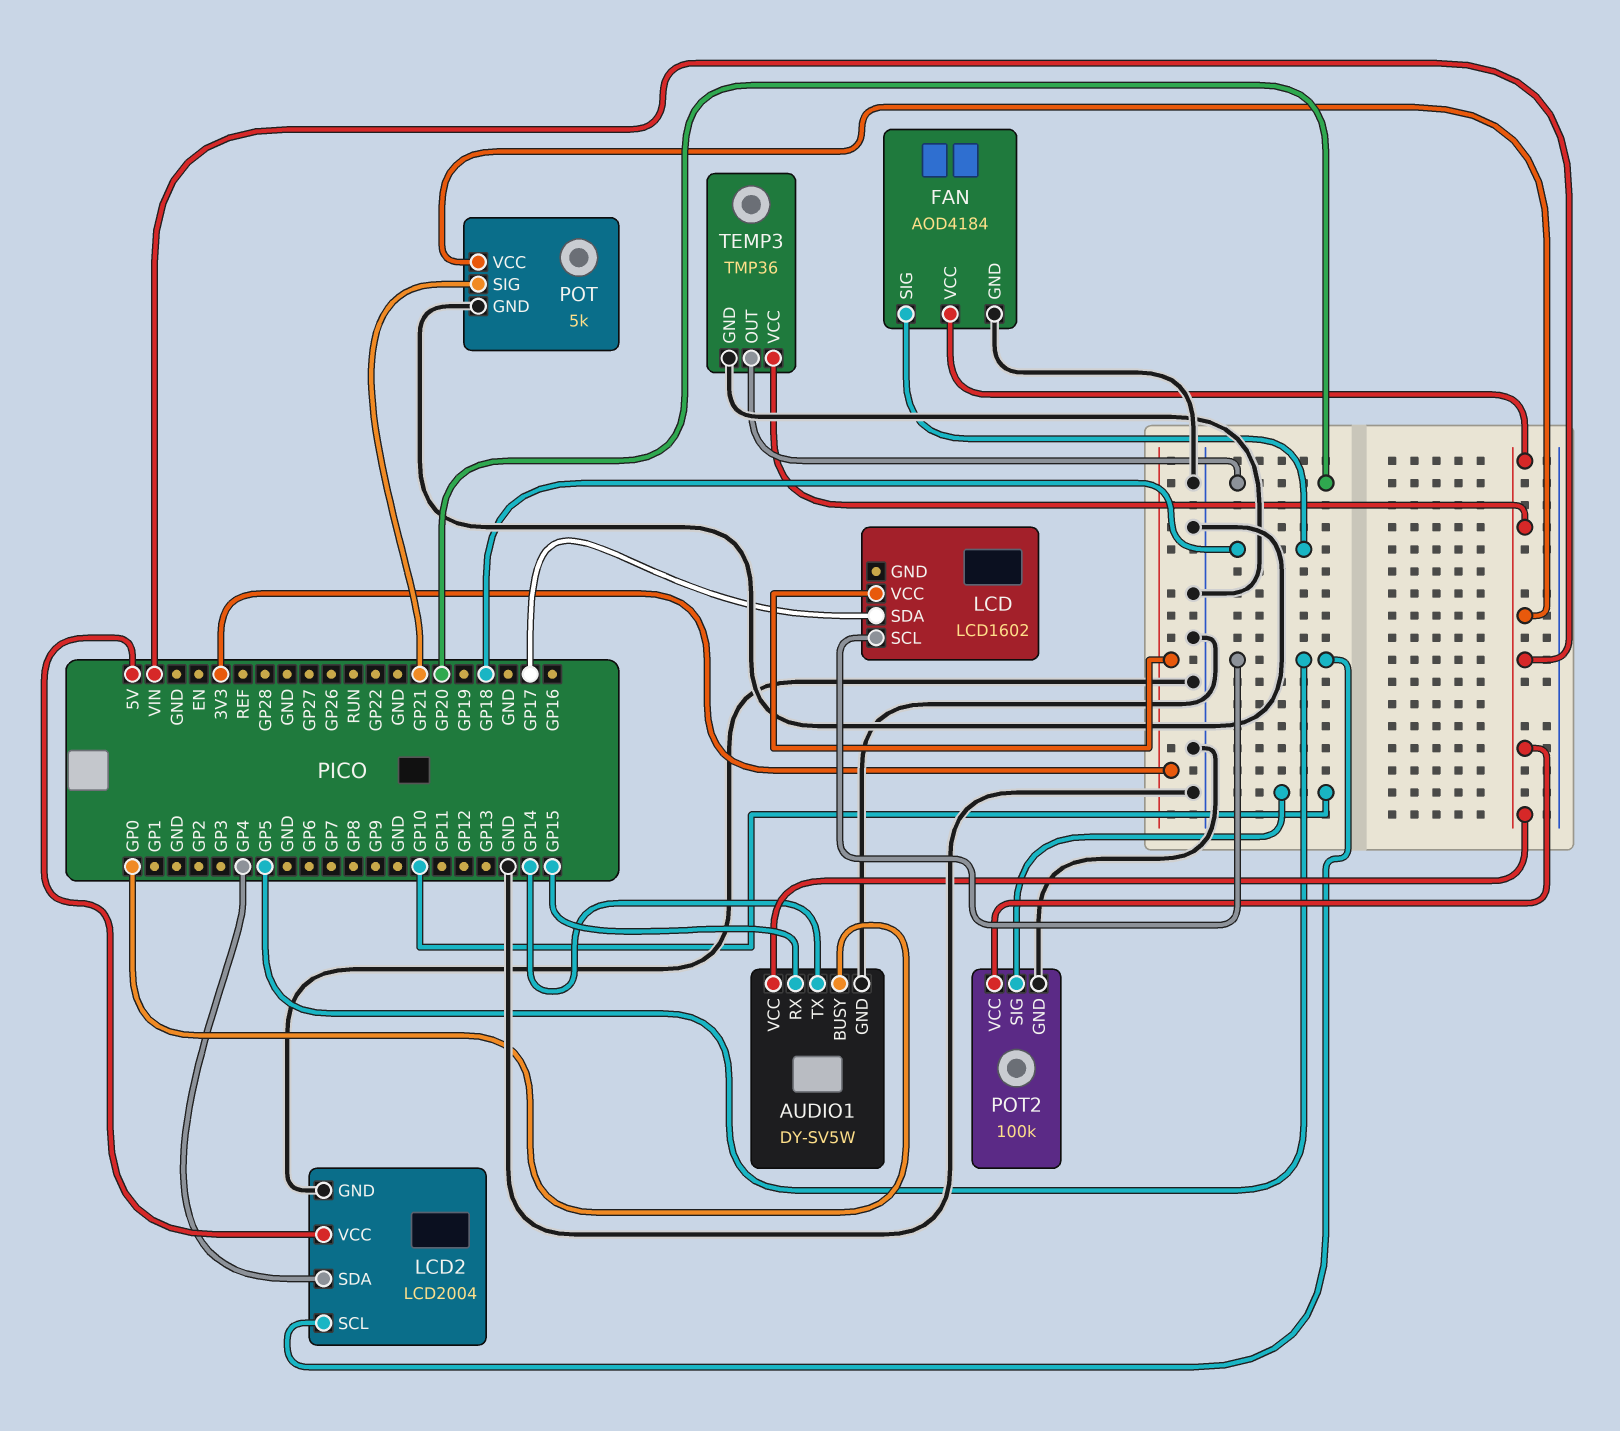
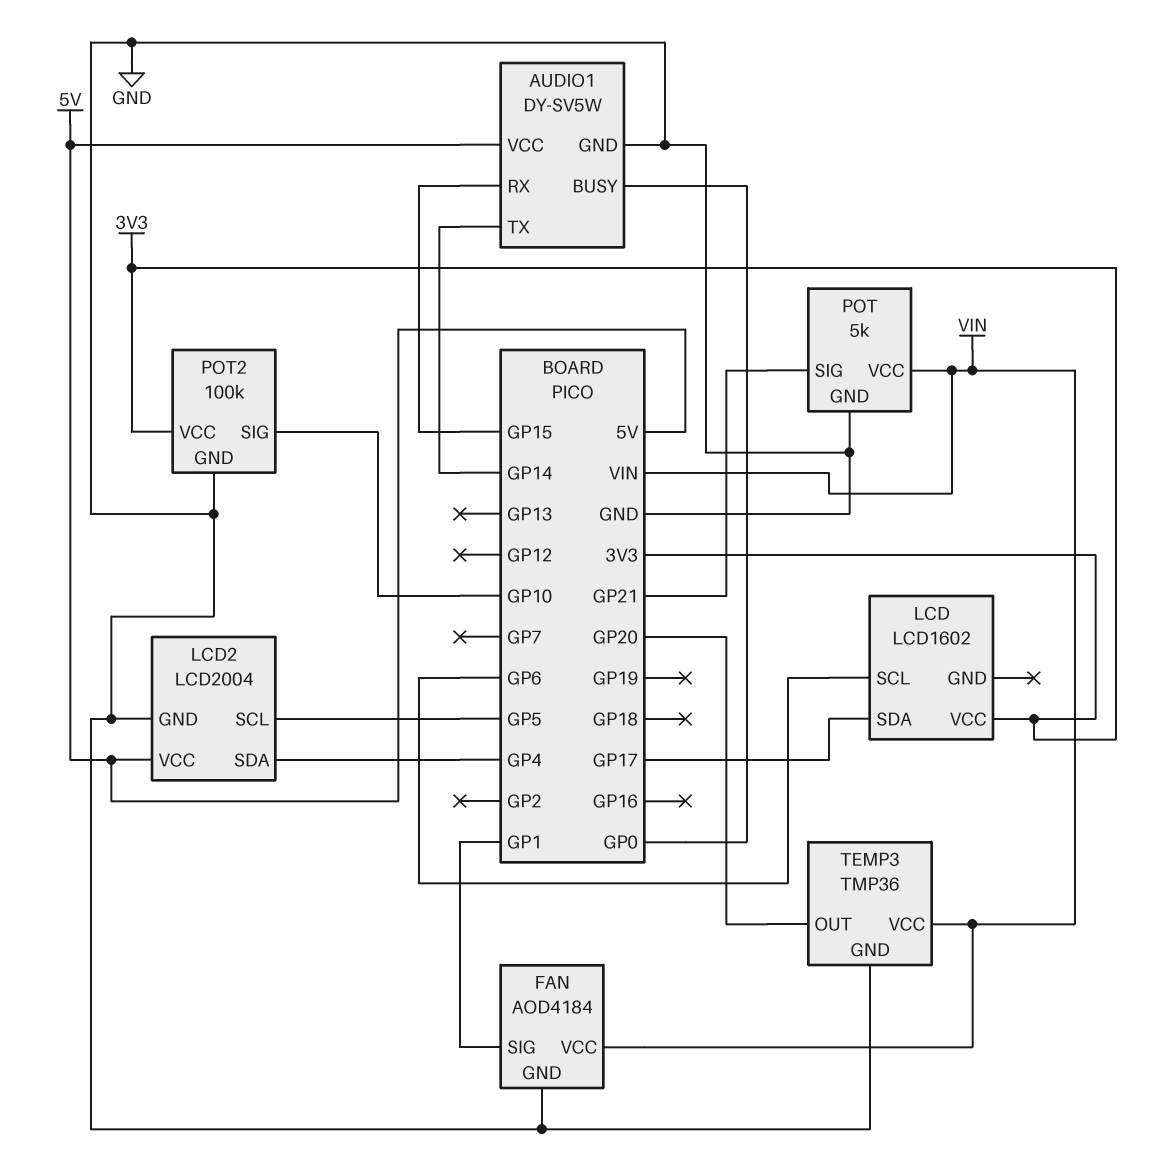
AUDIO1 pin VCC: VIN -> 5V
FAN pin SIG: GP18 -> GP1
LCD pin SCL: GP5 -> GP6
POT2 pin VCC: VIN -> 3V3

